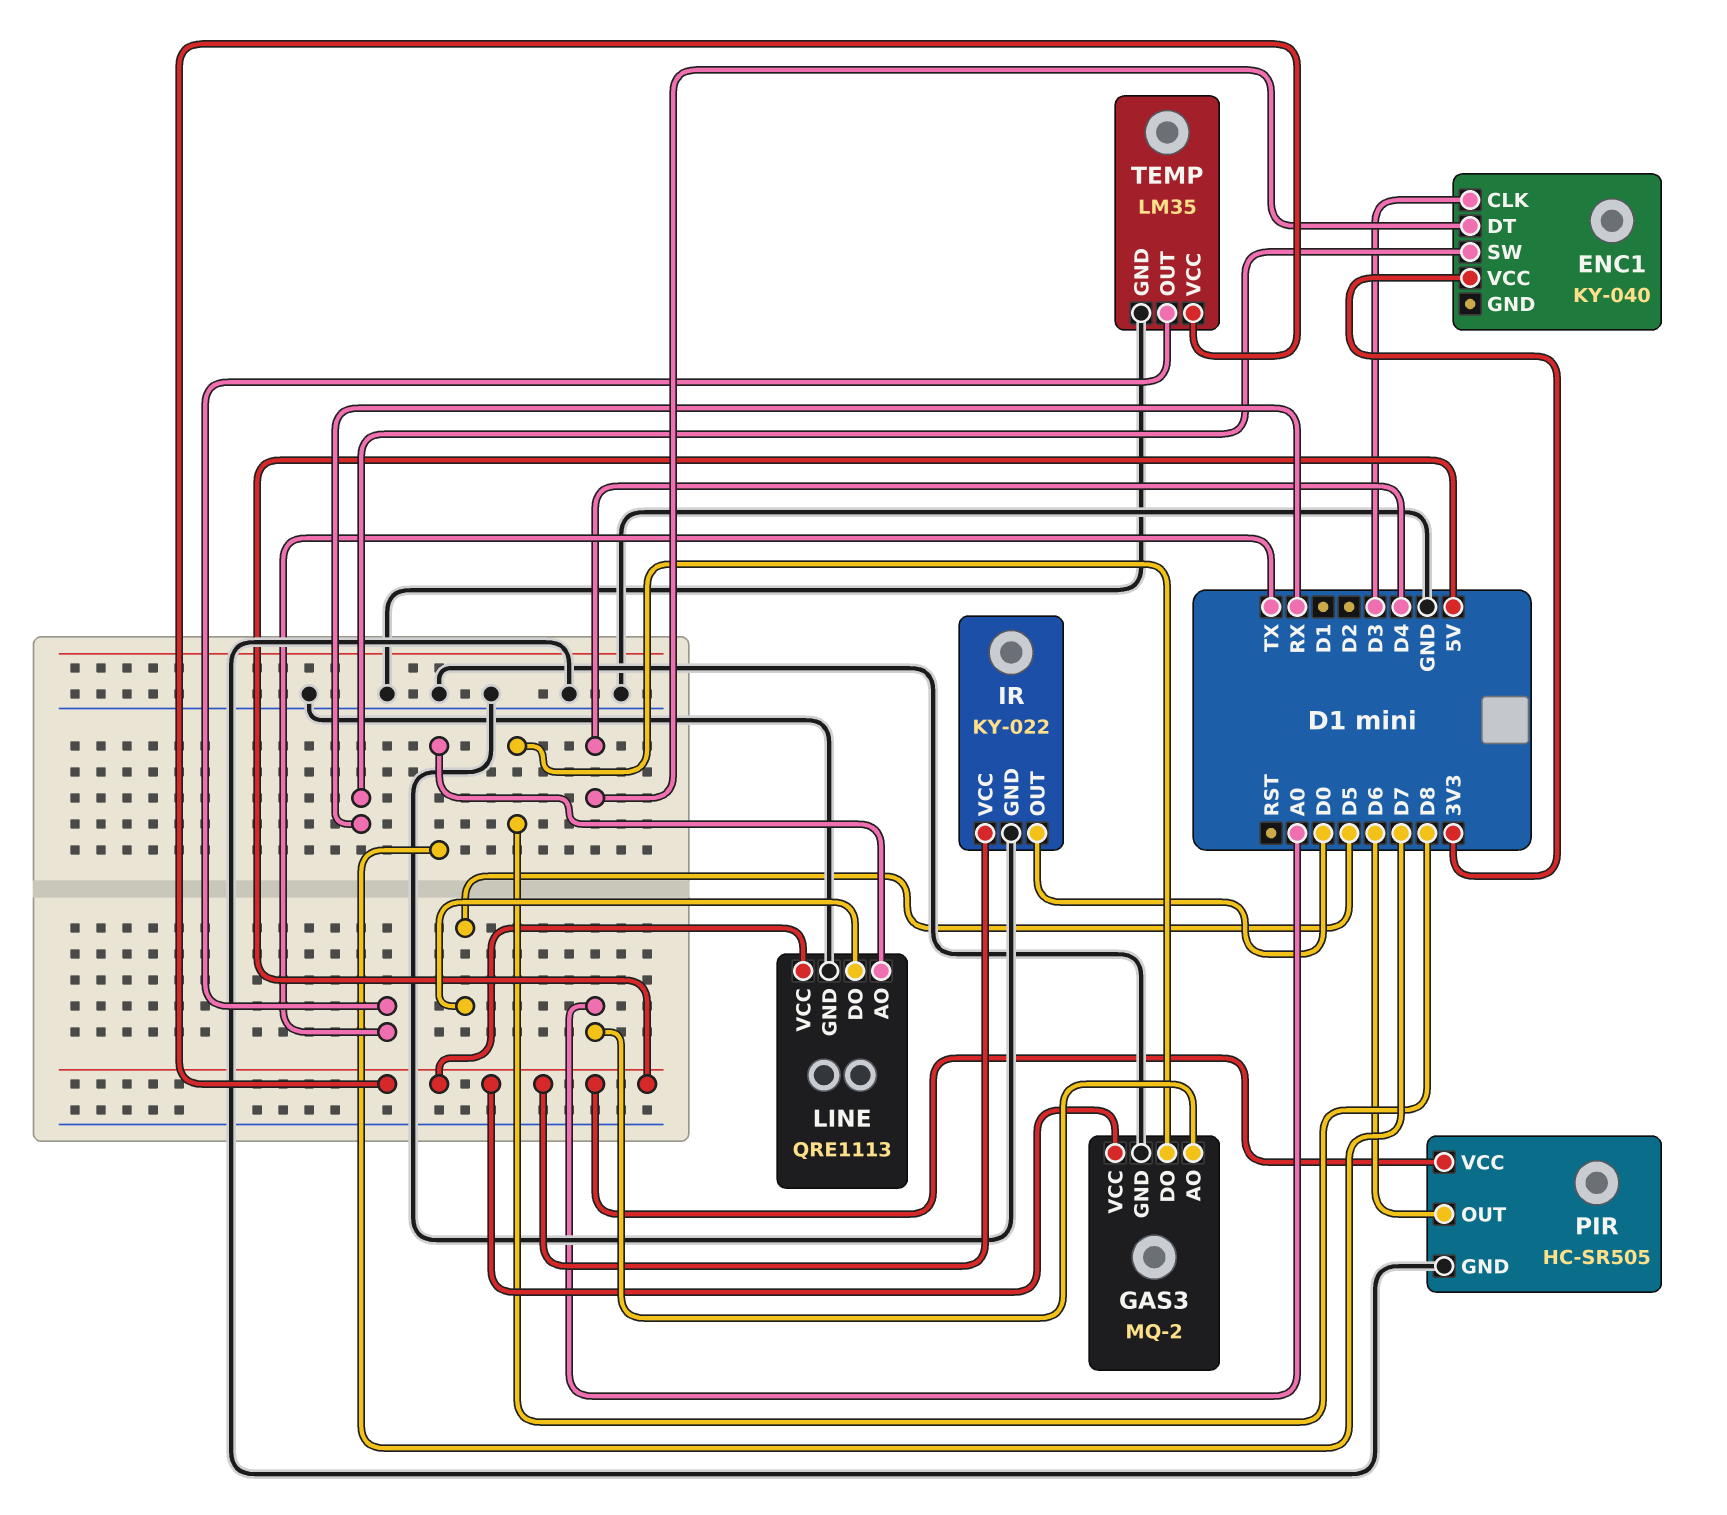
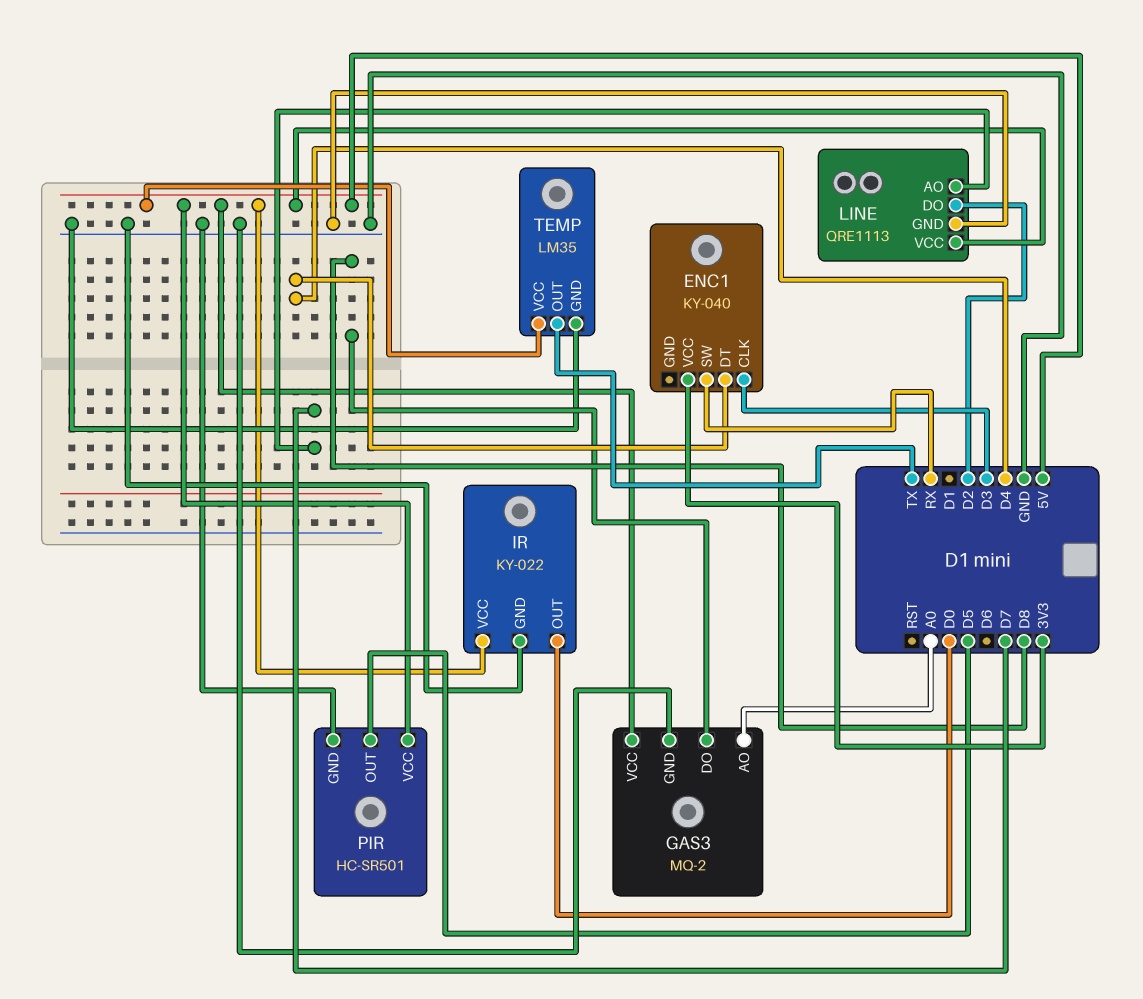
LINE pin DO: D5 -> D2
PIR: HC-SR505 -> HC-SR501
PIR pin OUT: D6 -> D5

